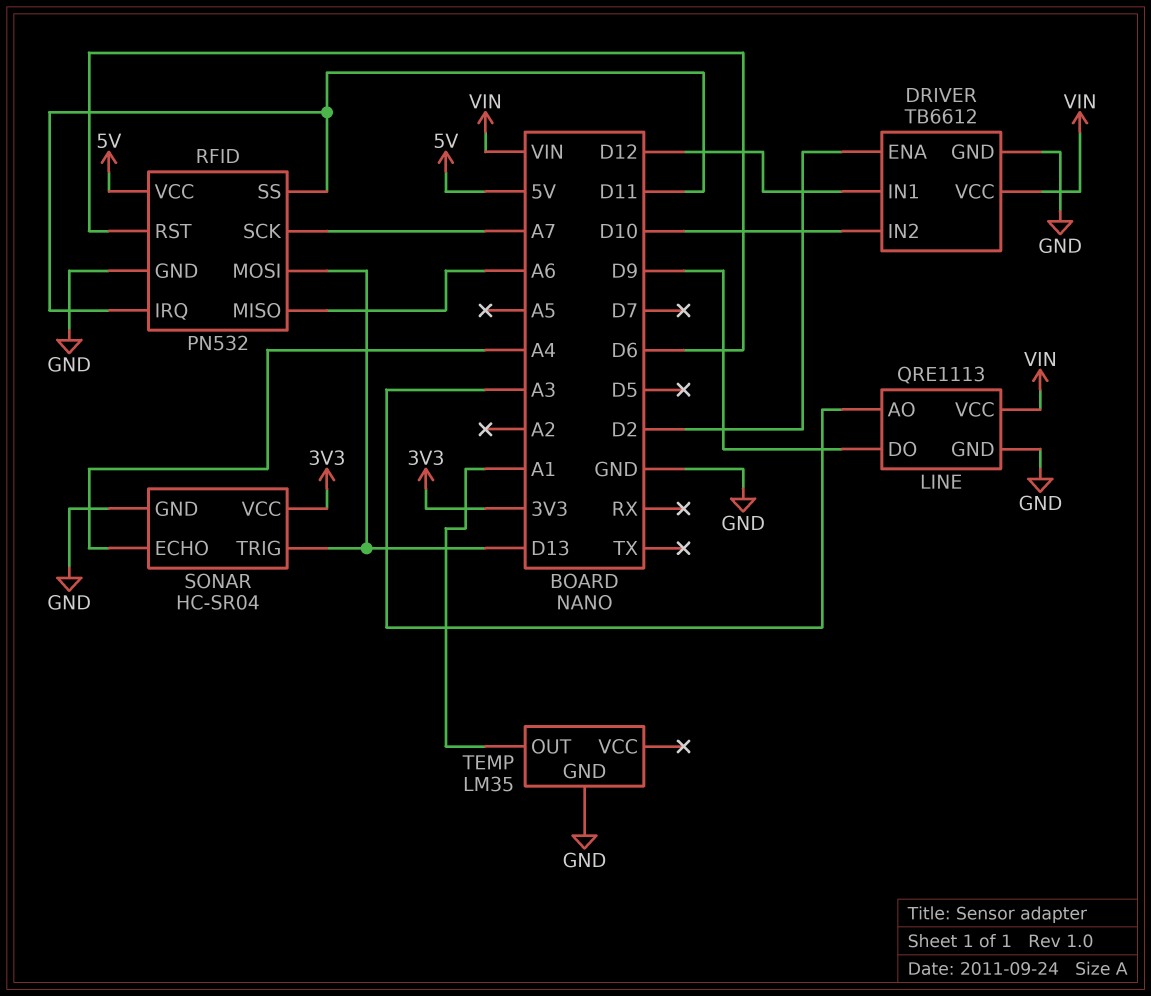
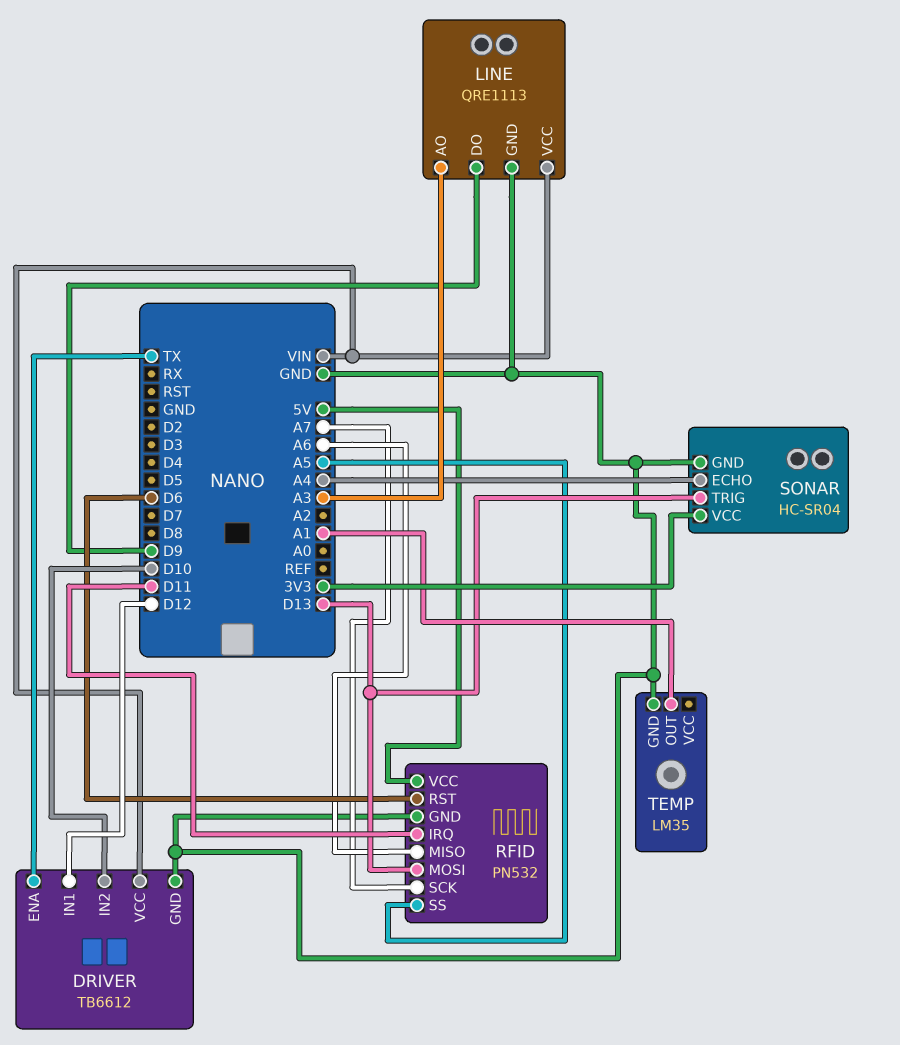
DRIVER pin ENA: D2 -> TX
RFID pin SS: D11 -> A5

